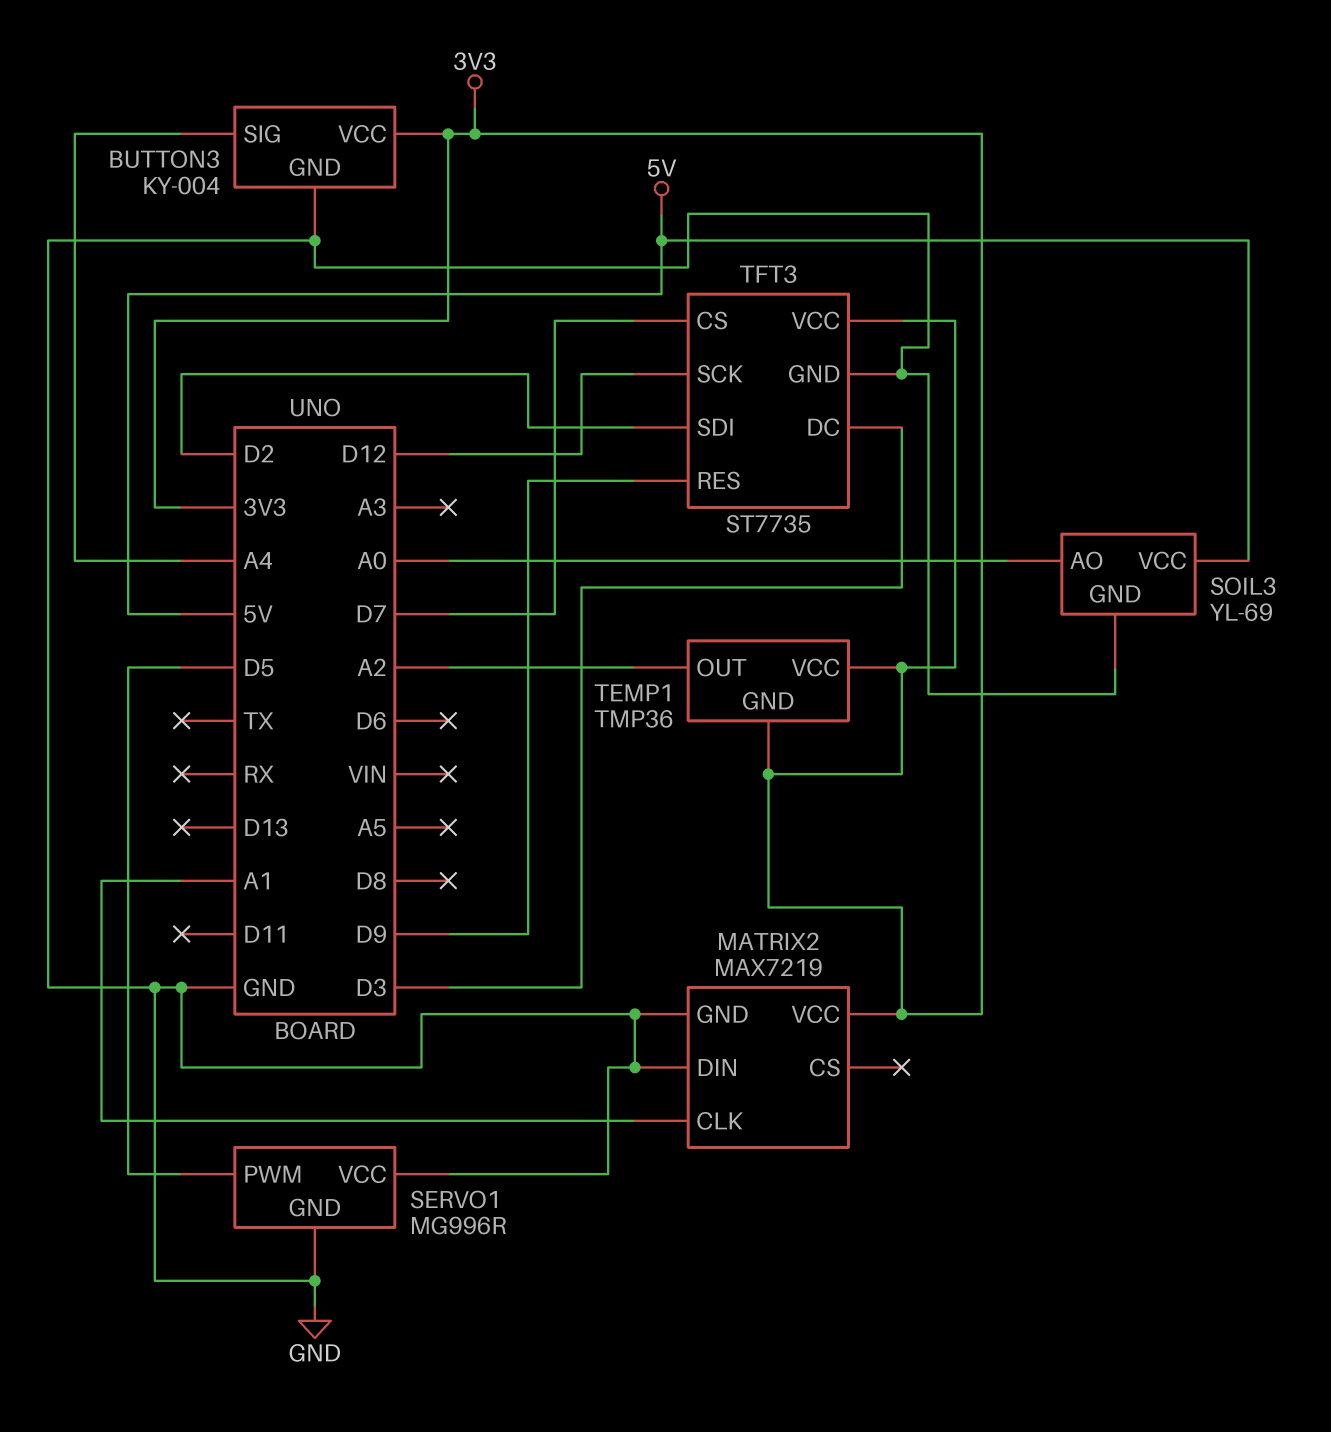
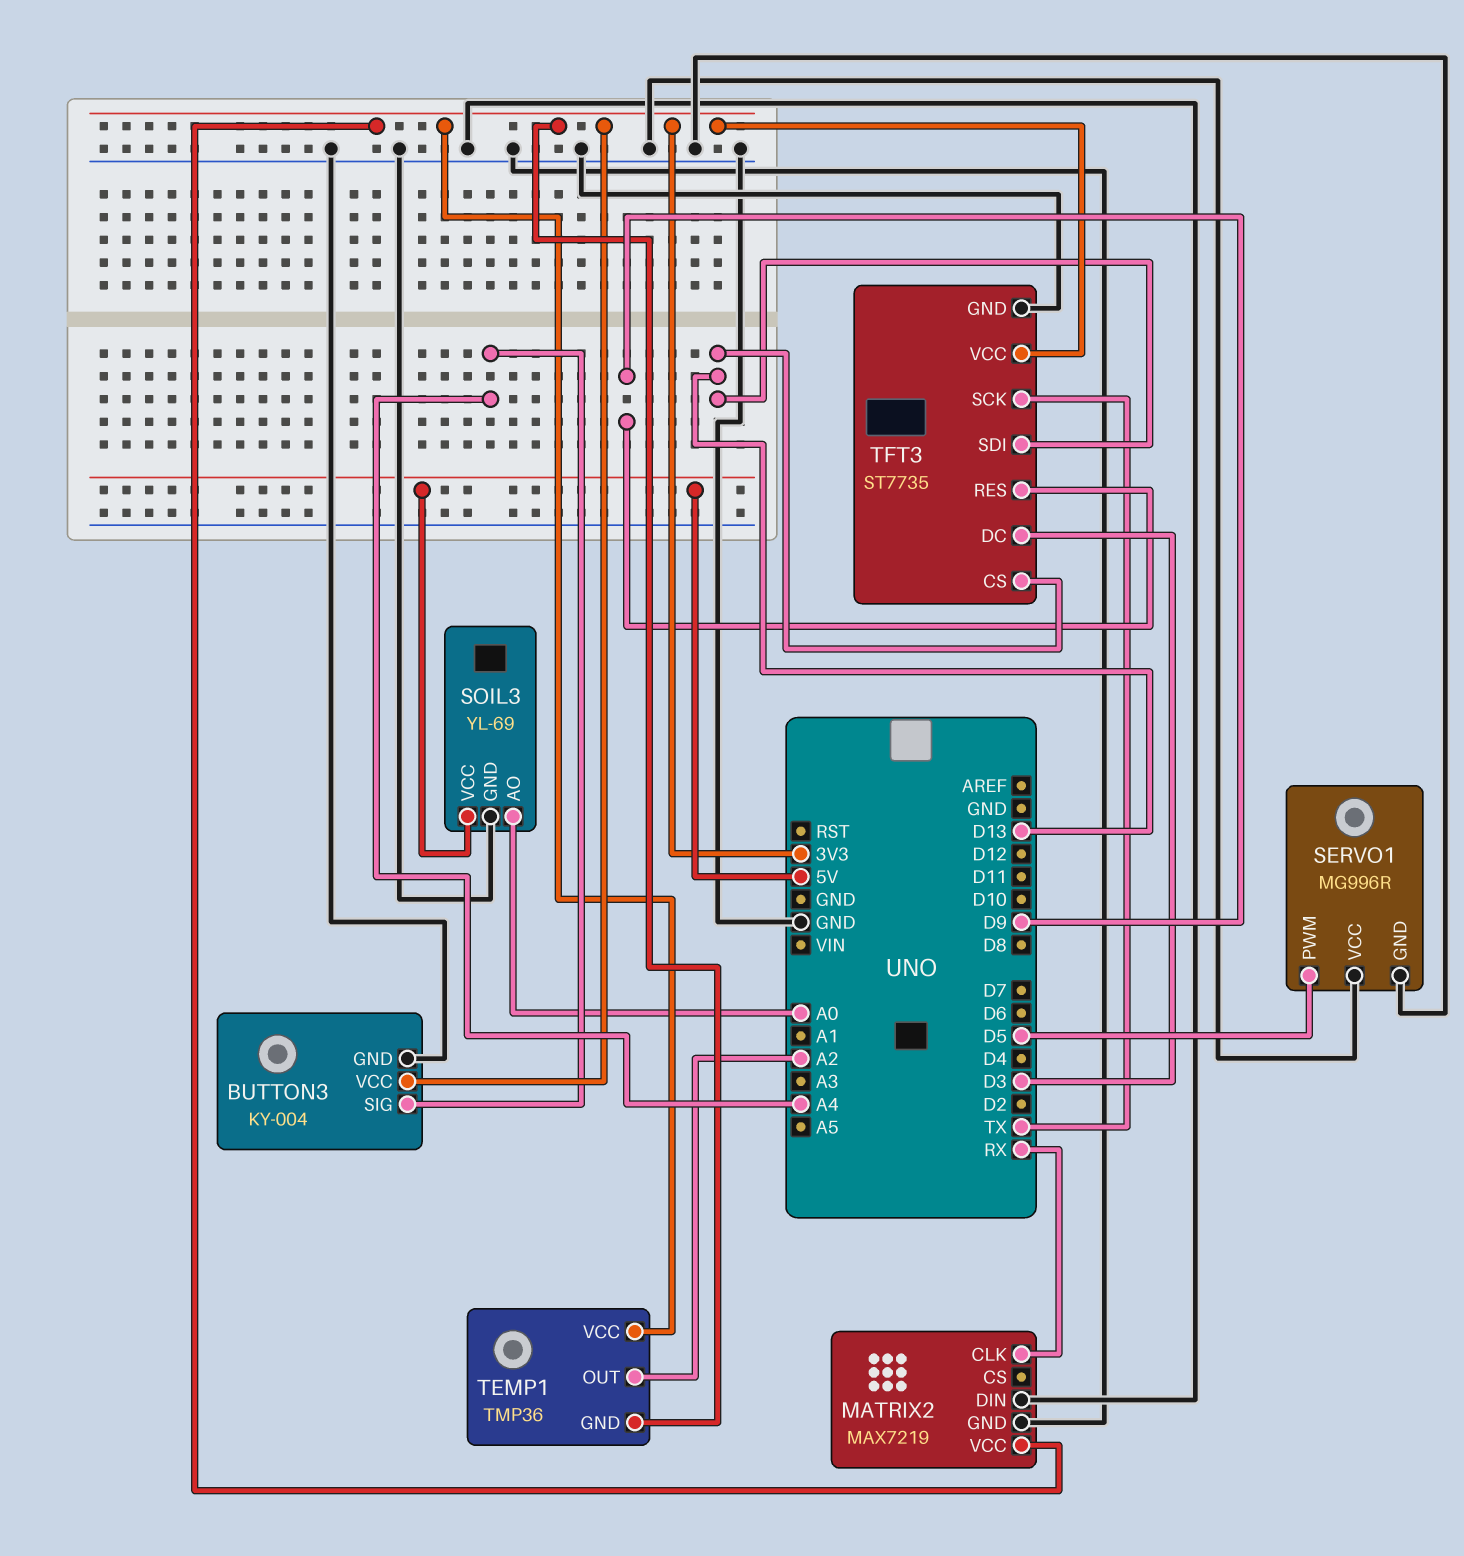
MATRIX2 pin CLK: A1 -> RX
TFT3 pin CS: D7 -> D13
TFT3 pin SCK: D12 -> TX
TFT3 pin SDI: D2 -> D13

